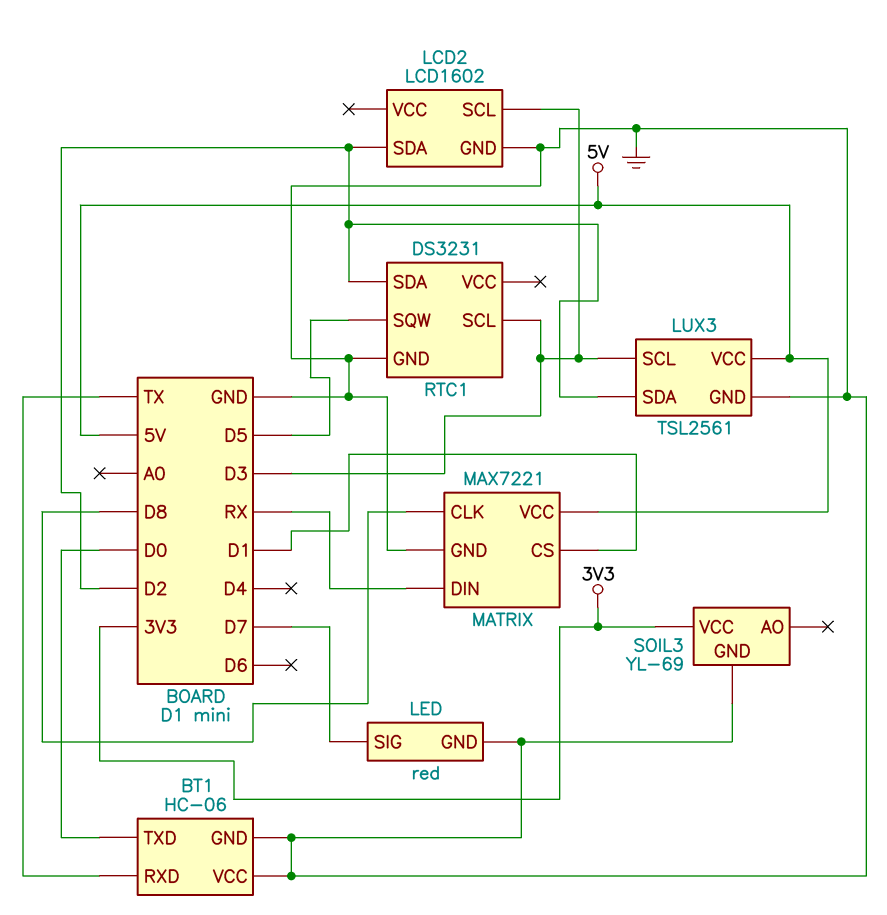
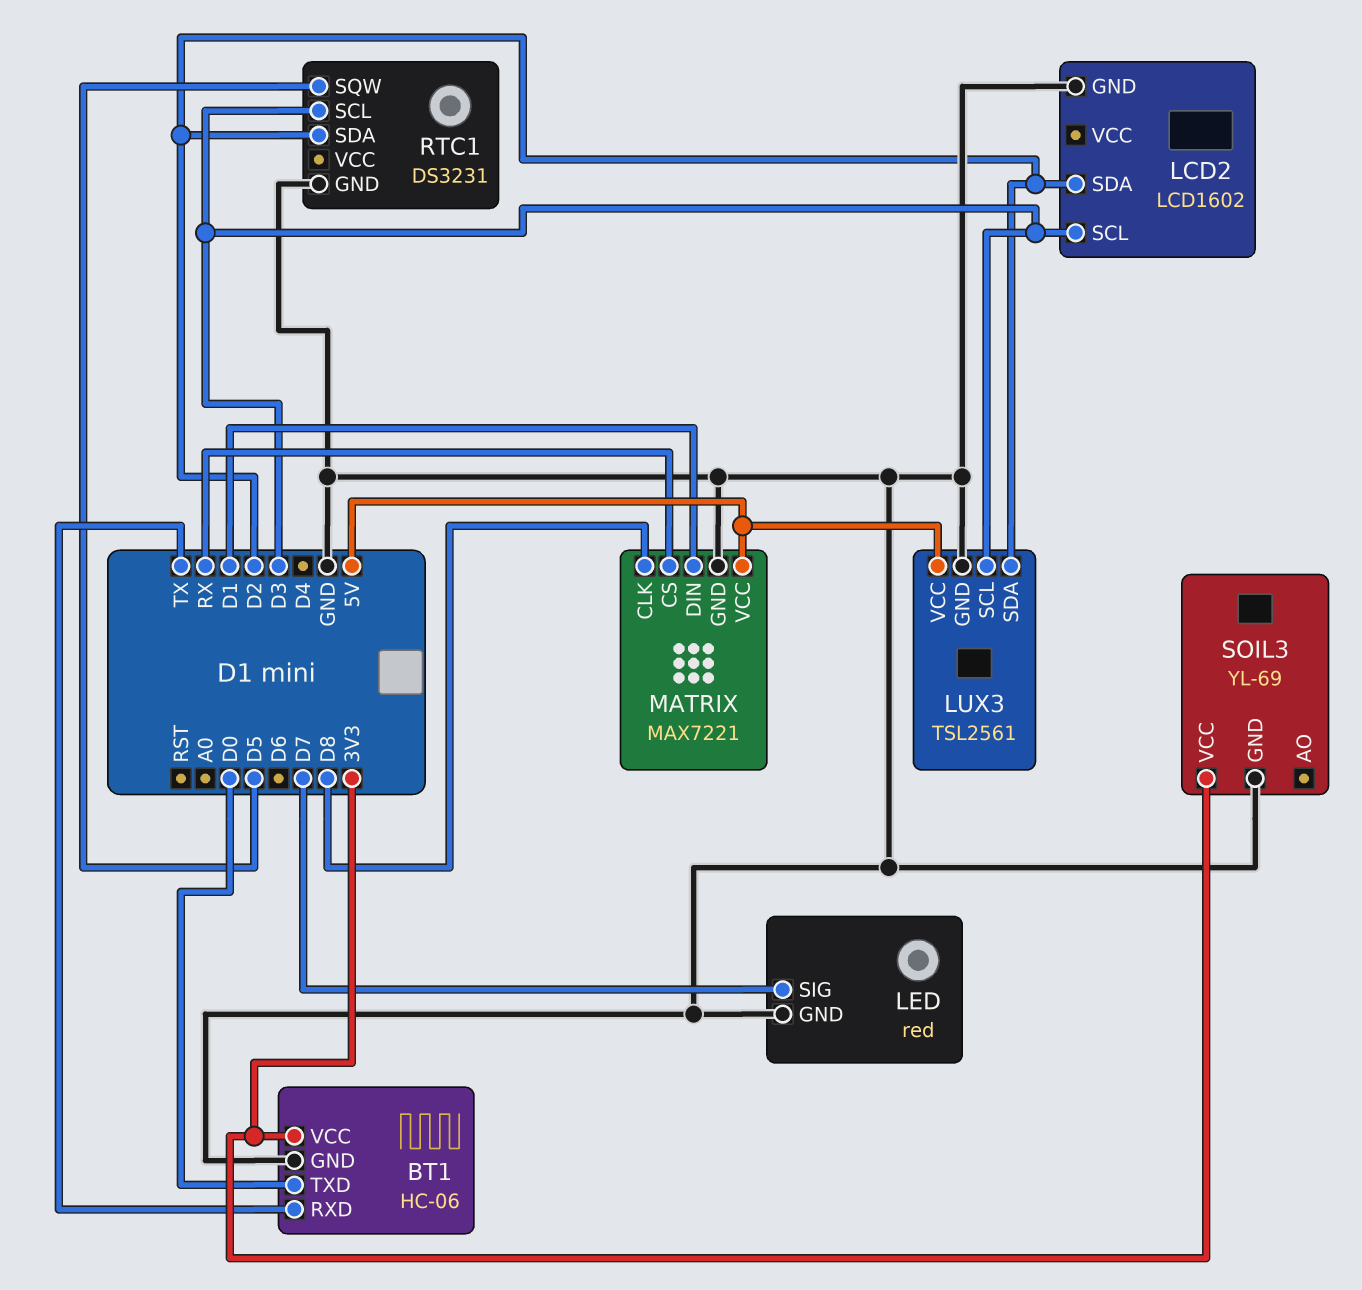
BT1 pin VCC: GND -> 3V3
MATRIX pin CS: D1 -> RX
MATRIX pin DIN: RX -> D1

